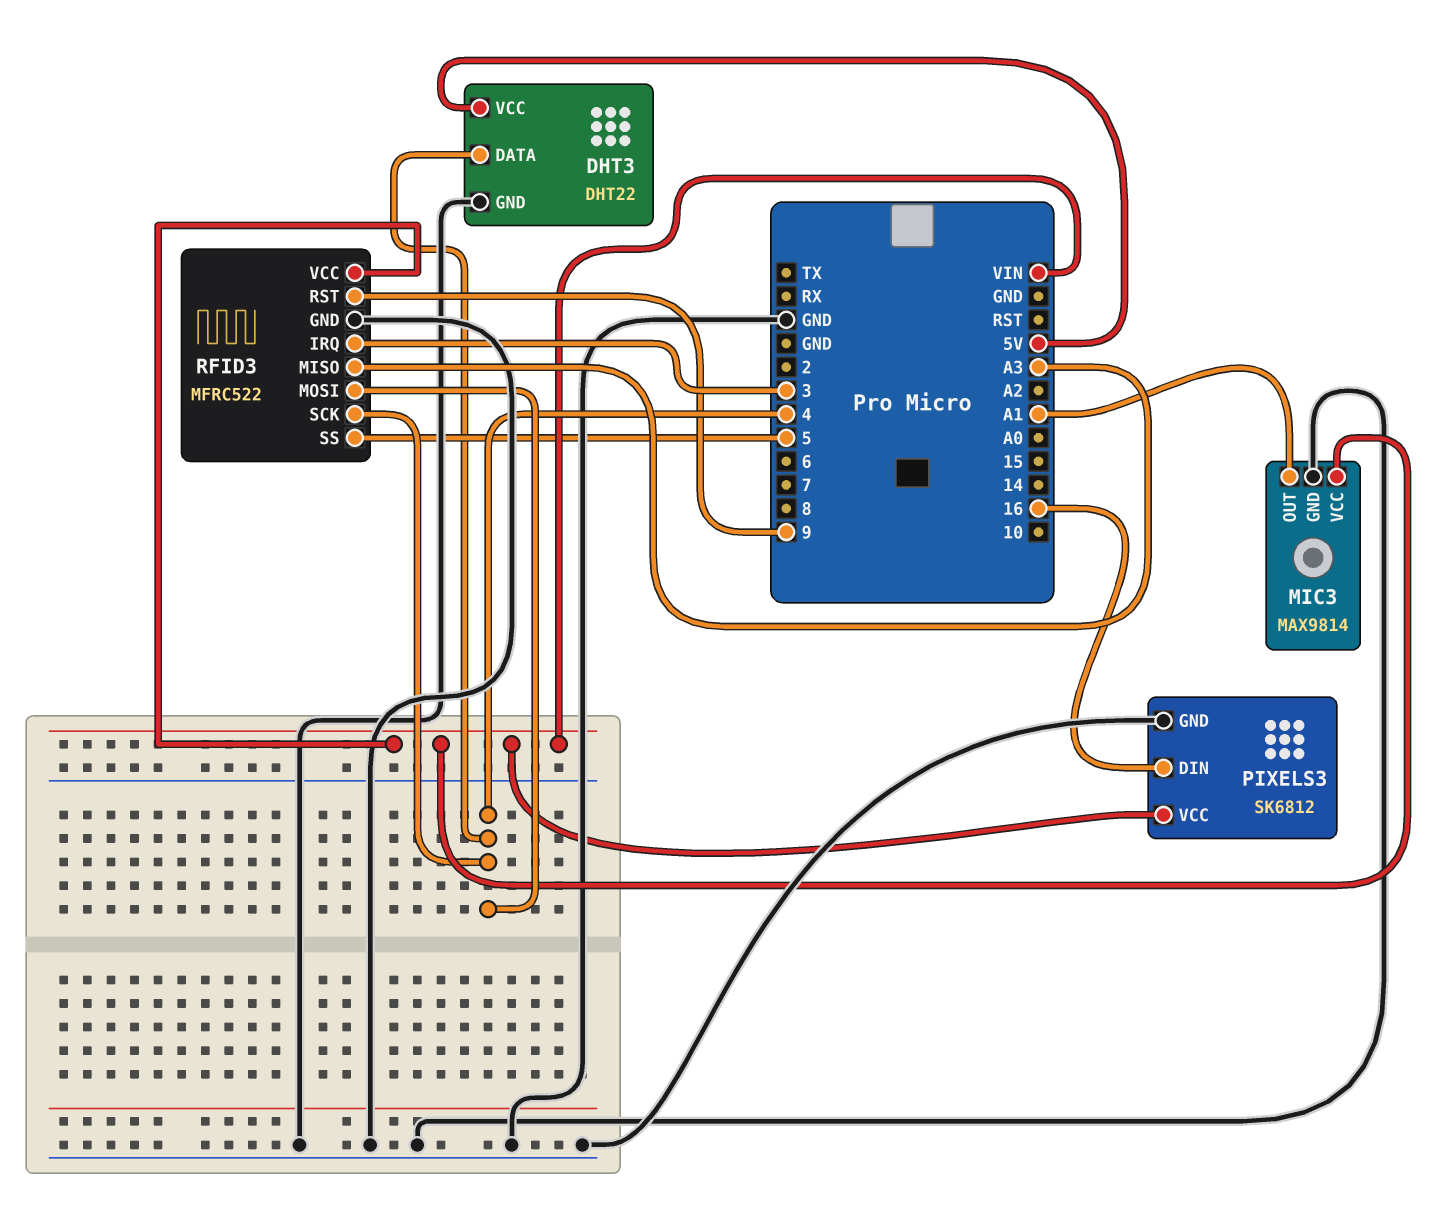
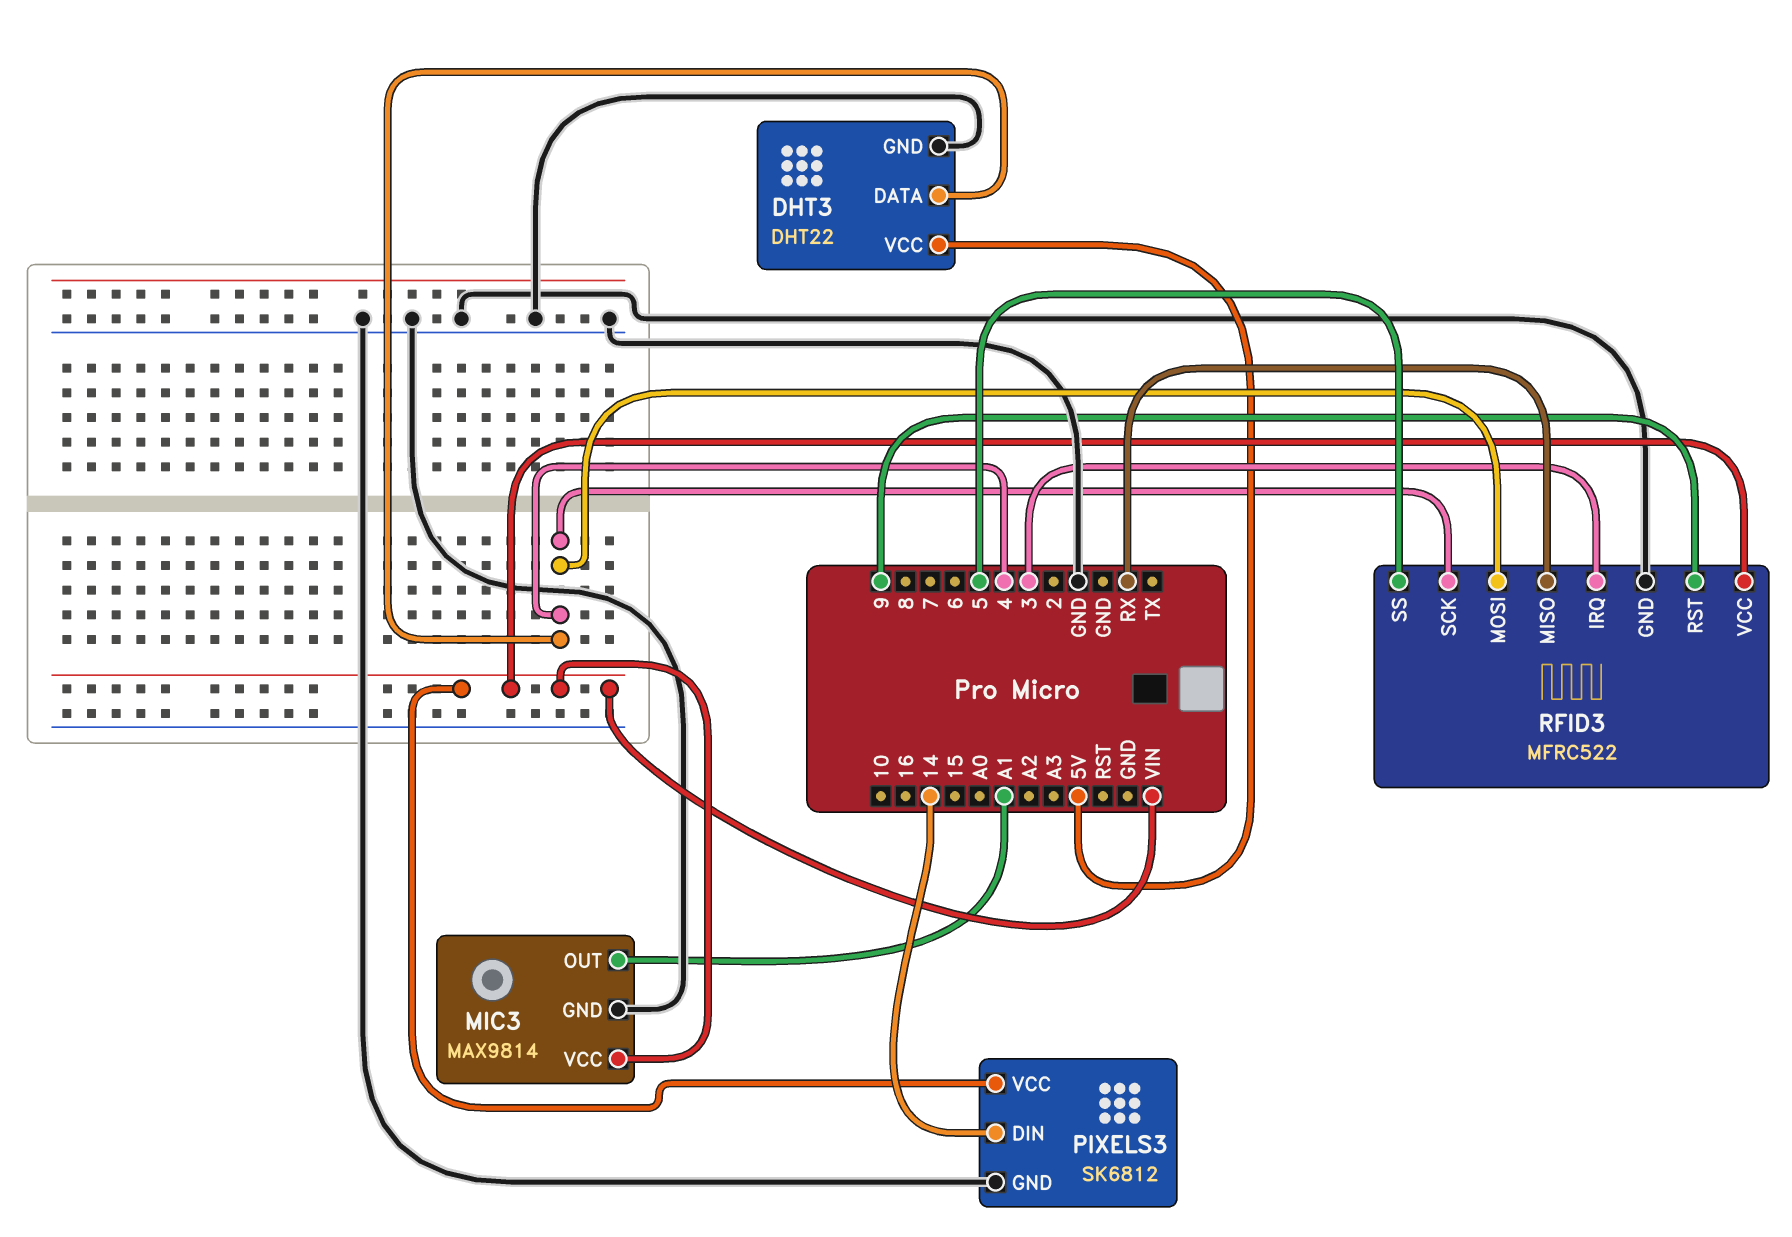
PIXELS3 pin DIN: 16 -> 14
RFID3 pin MISO: A3 -> RX

